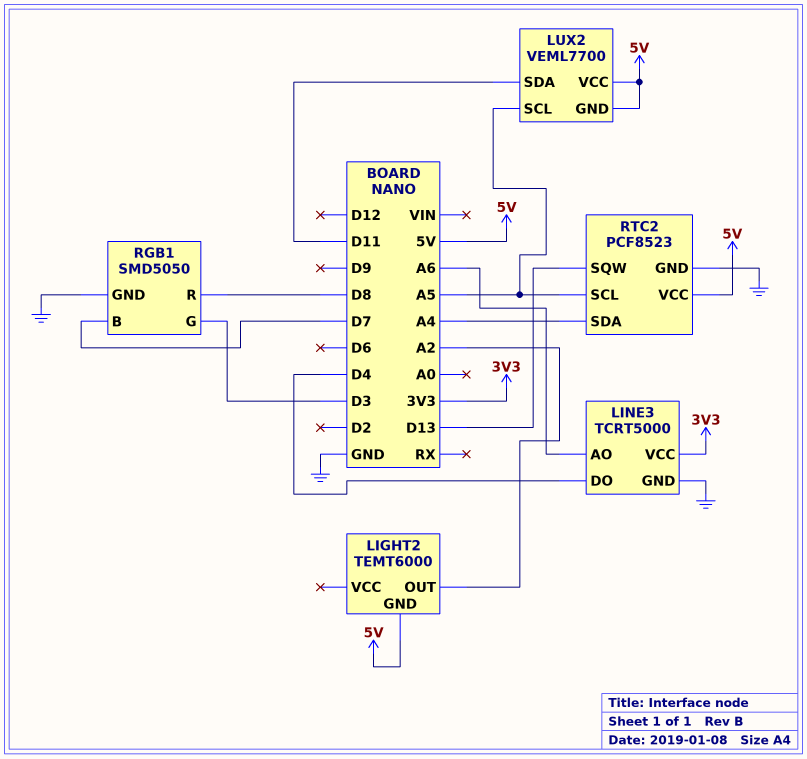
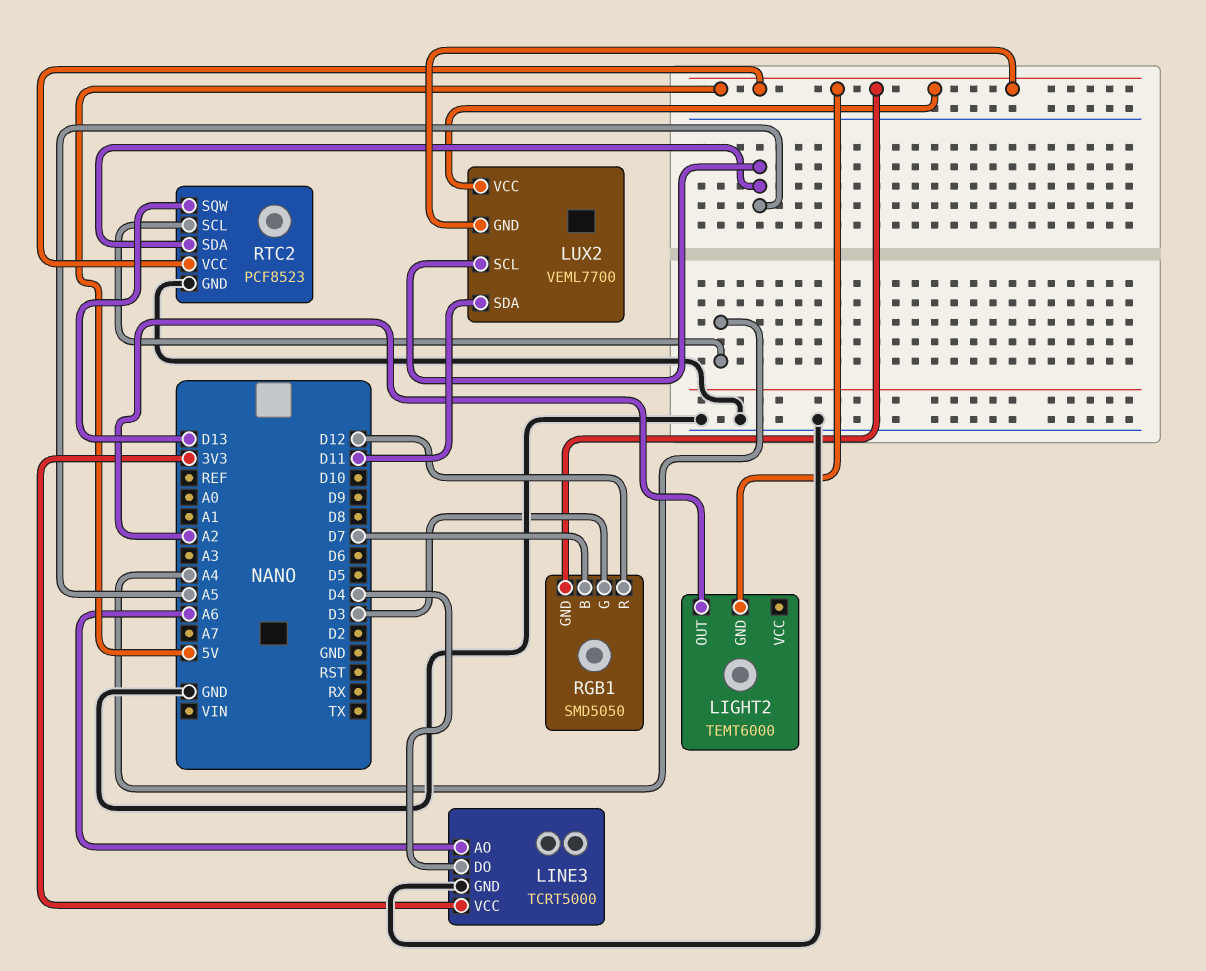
RGB1 pin GND: GND -> 5V
RGB1 pin R: D8 -> D12
RTC2 pin SCL: A5 -> A4
RTC2 pin SDA: A4 -> A5

